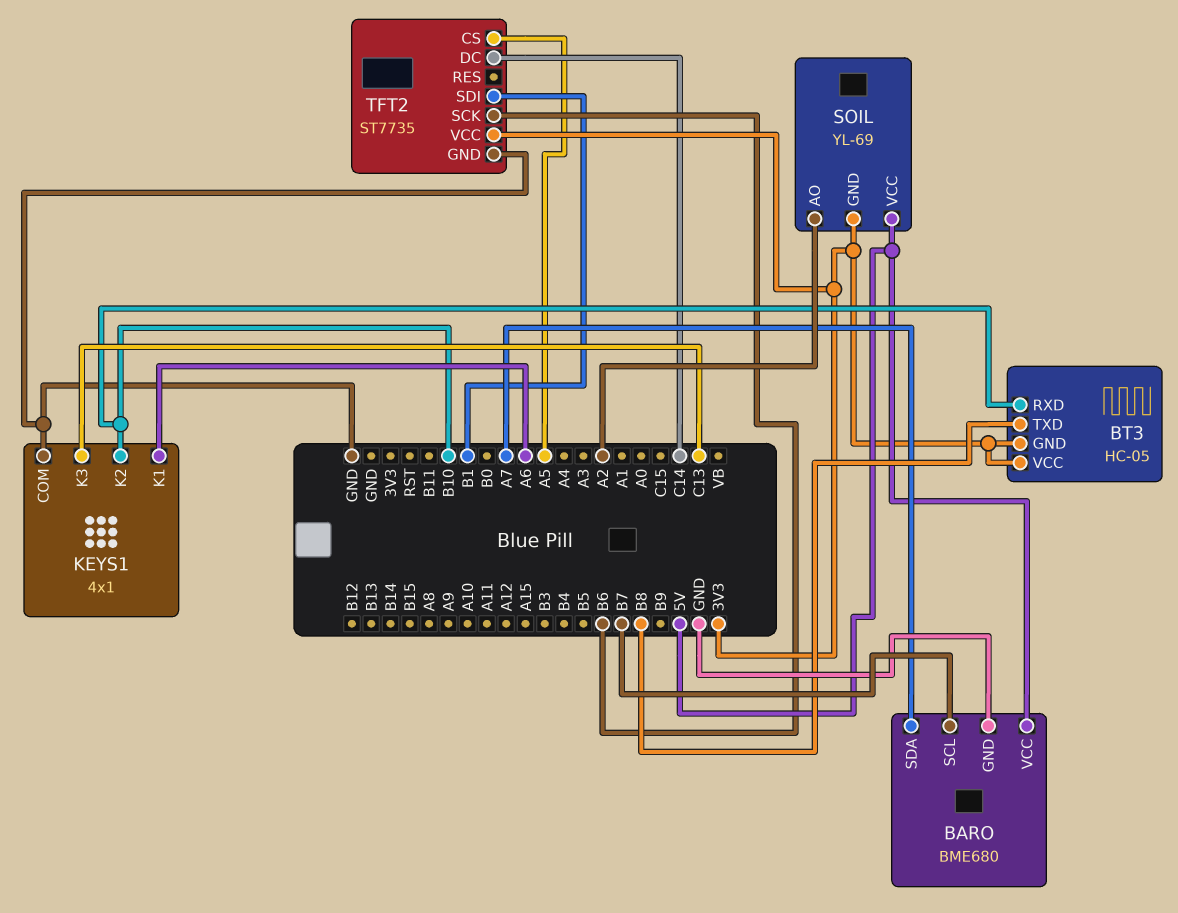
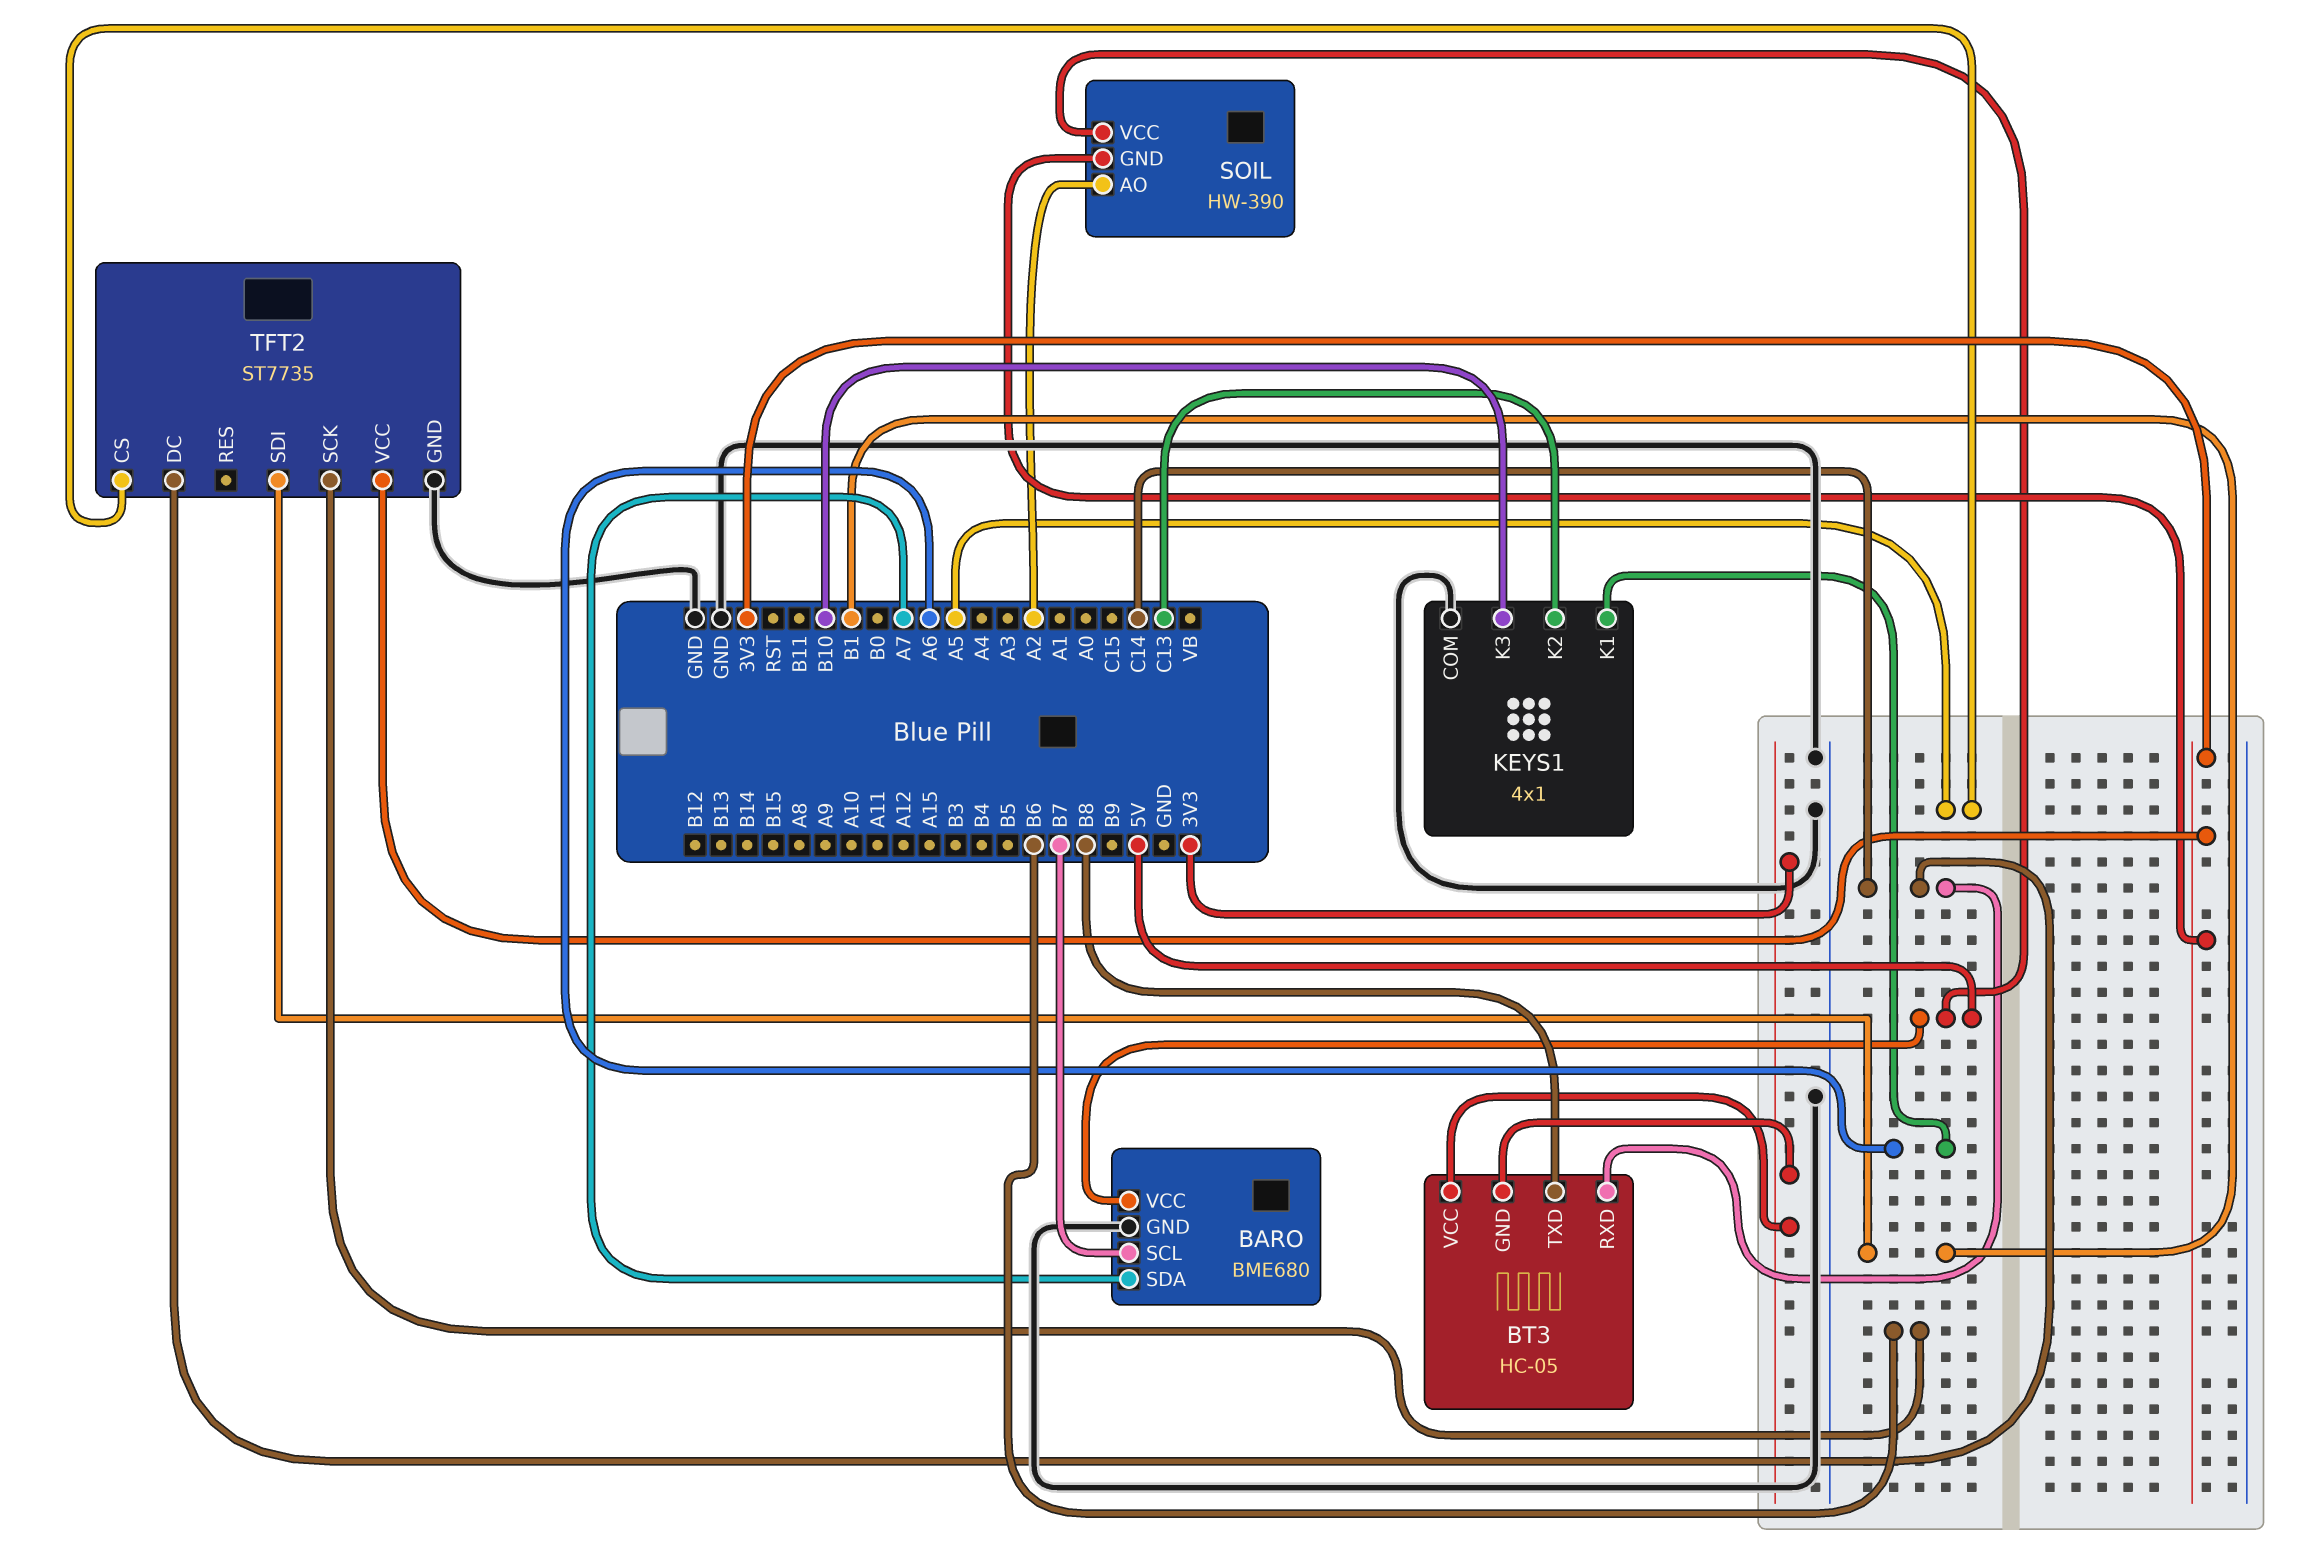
BT3 pin RXD: B10 -> C14
KEYS1 pin K2: B10 -> C13
KEYS1 pin K3: C13 -> B10
SOIL: YL-69 -> HW-390

